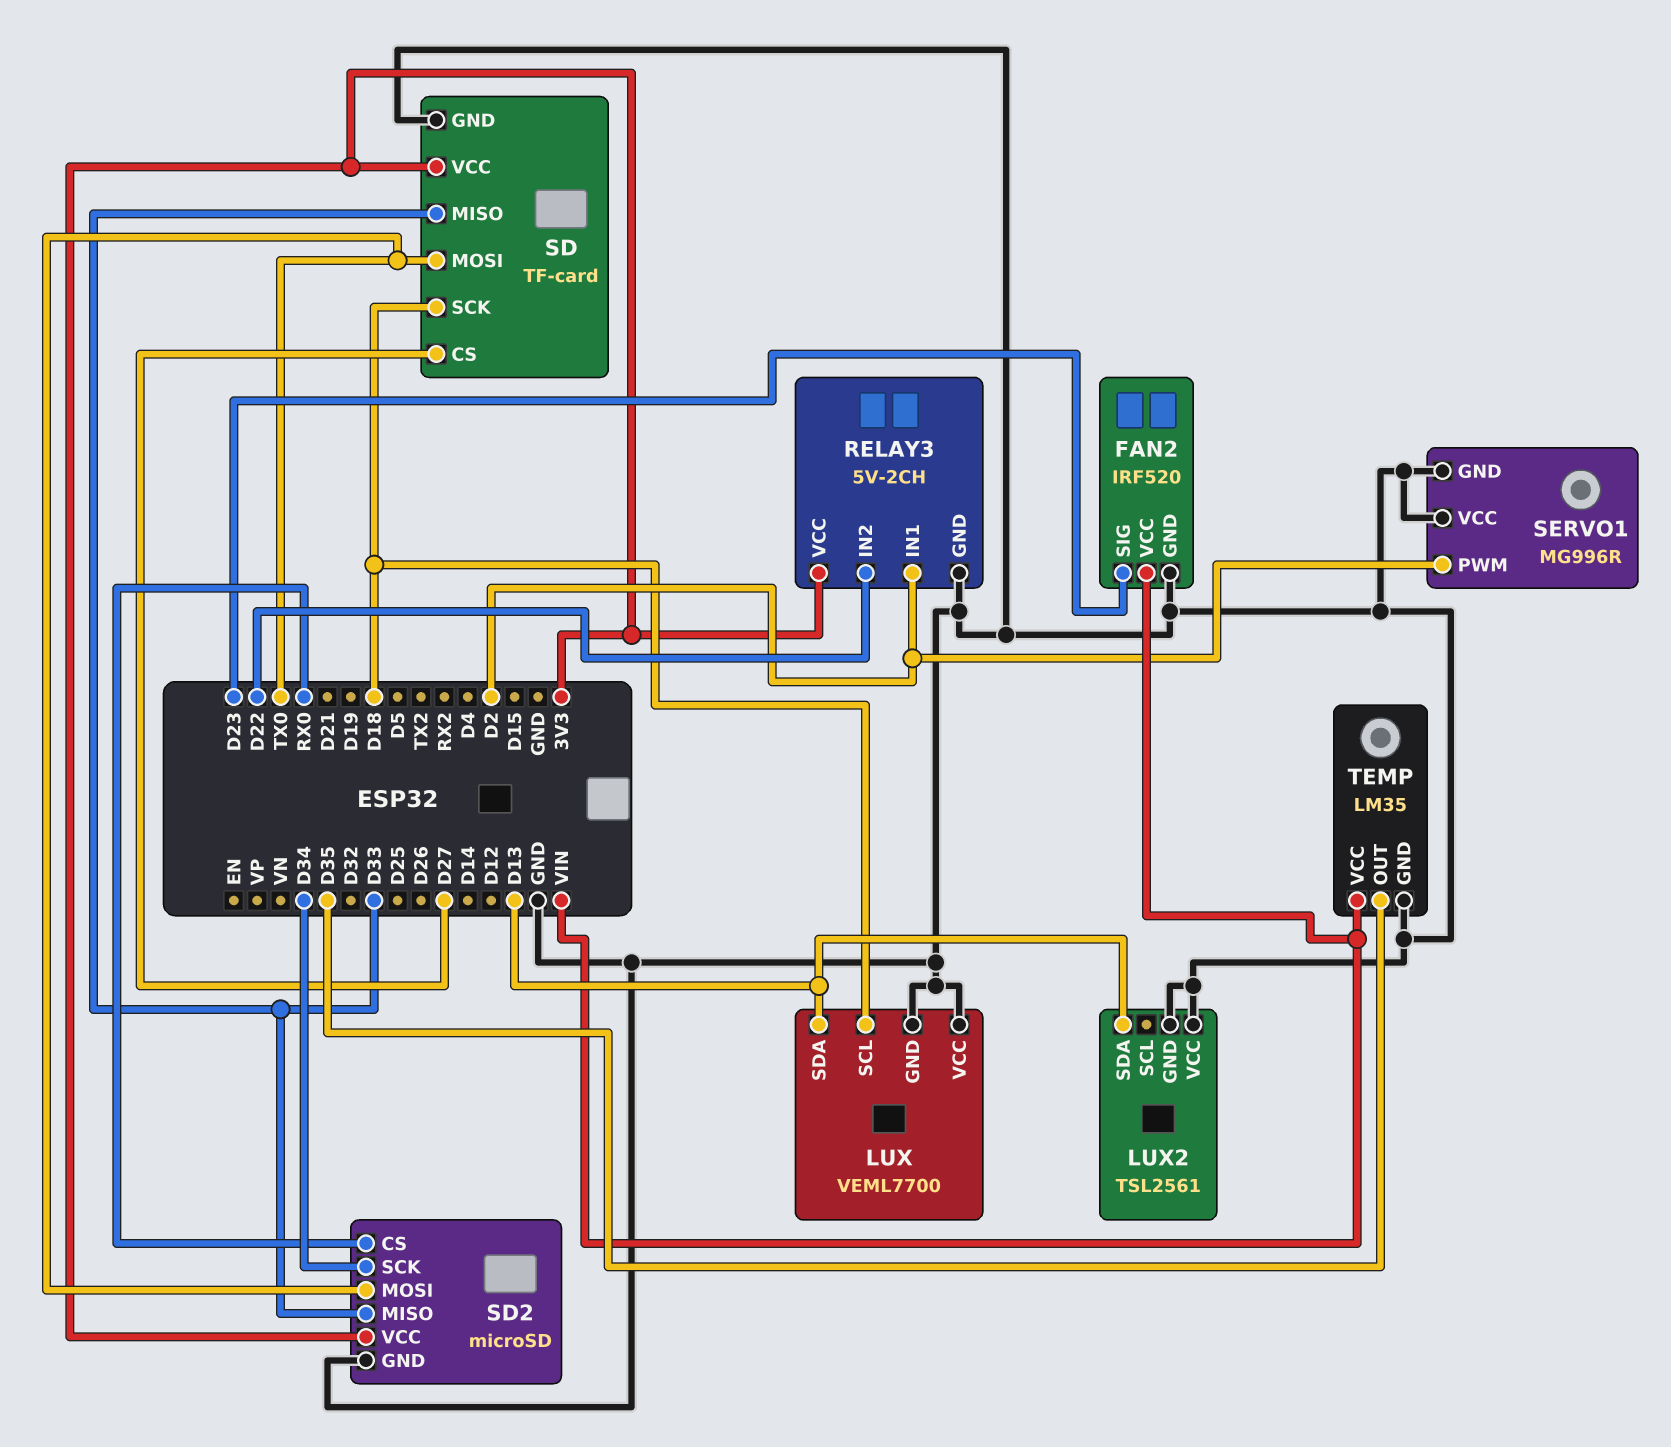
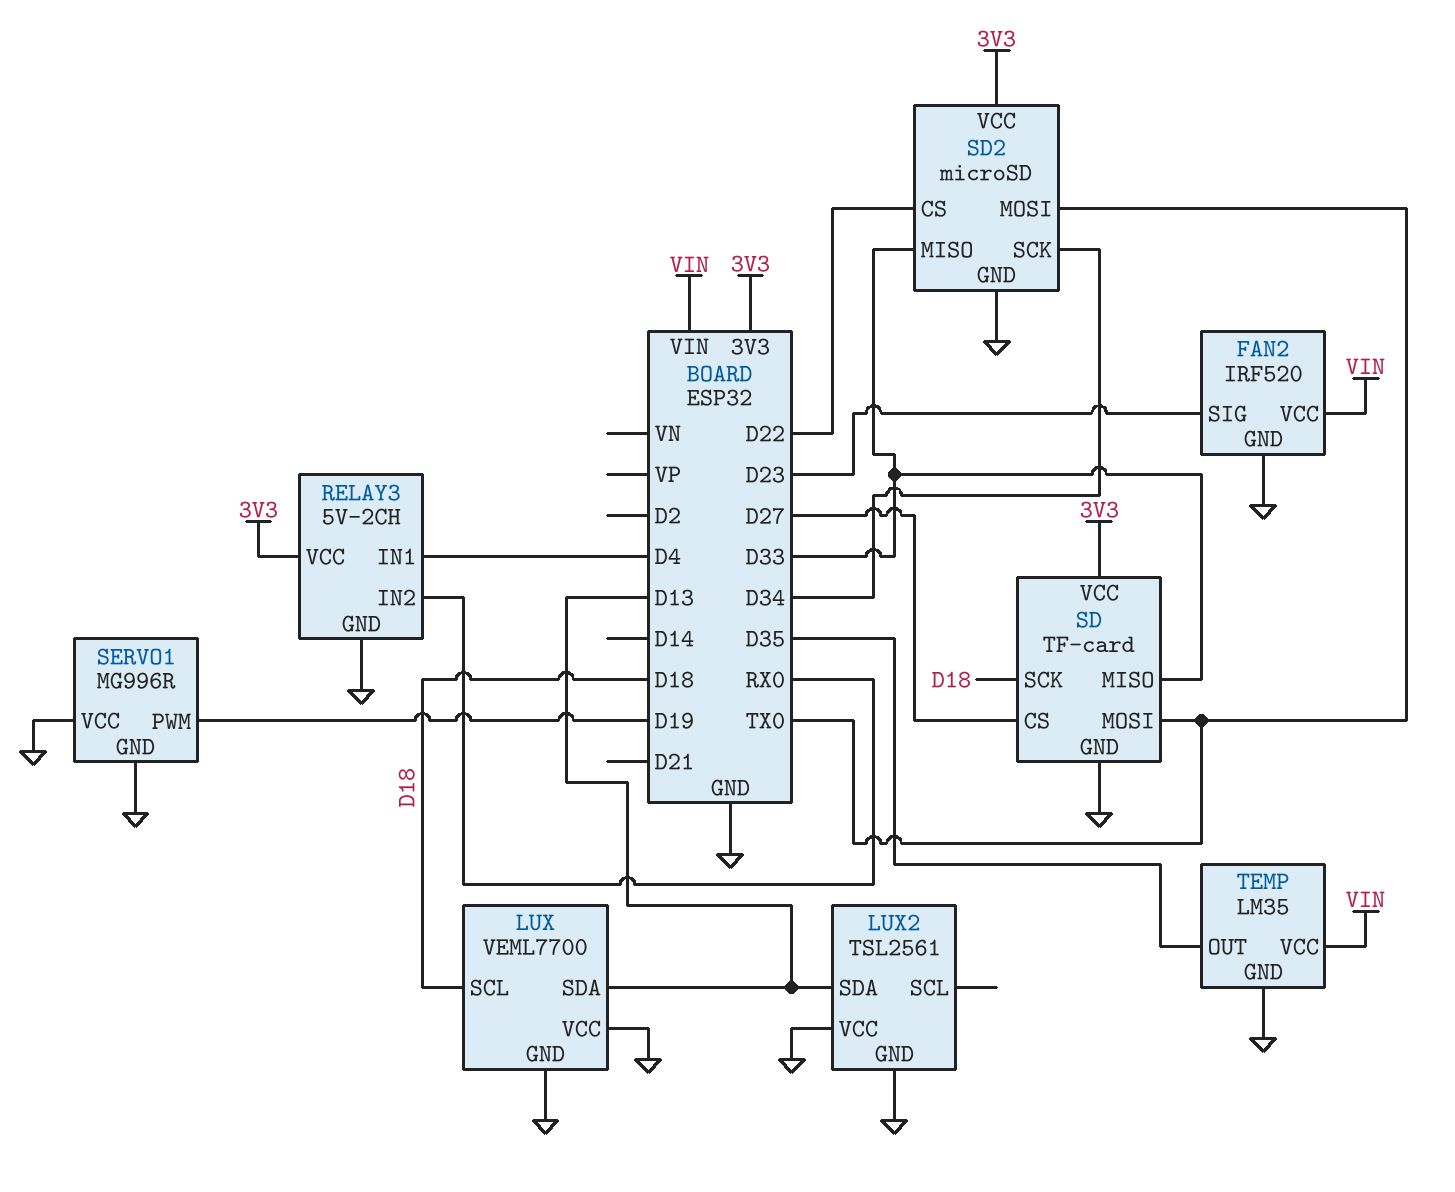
RELAY3 pin IN1: D2 -> D4
RELAY3 pin IN2: D22 -> RX0
SD2 pin CS: RX0 -> D22
SERVO1 pin PWM: D2 -> D19

